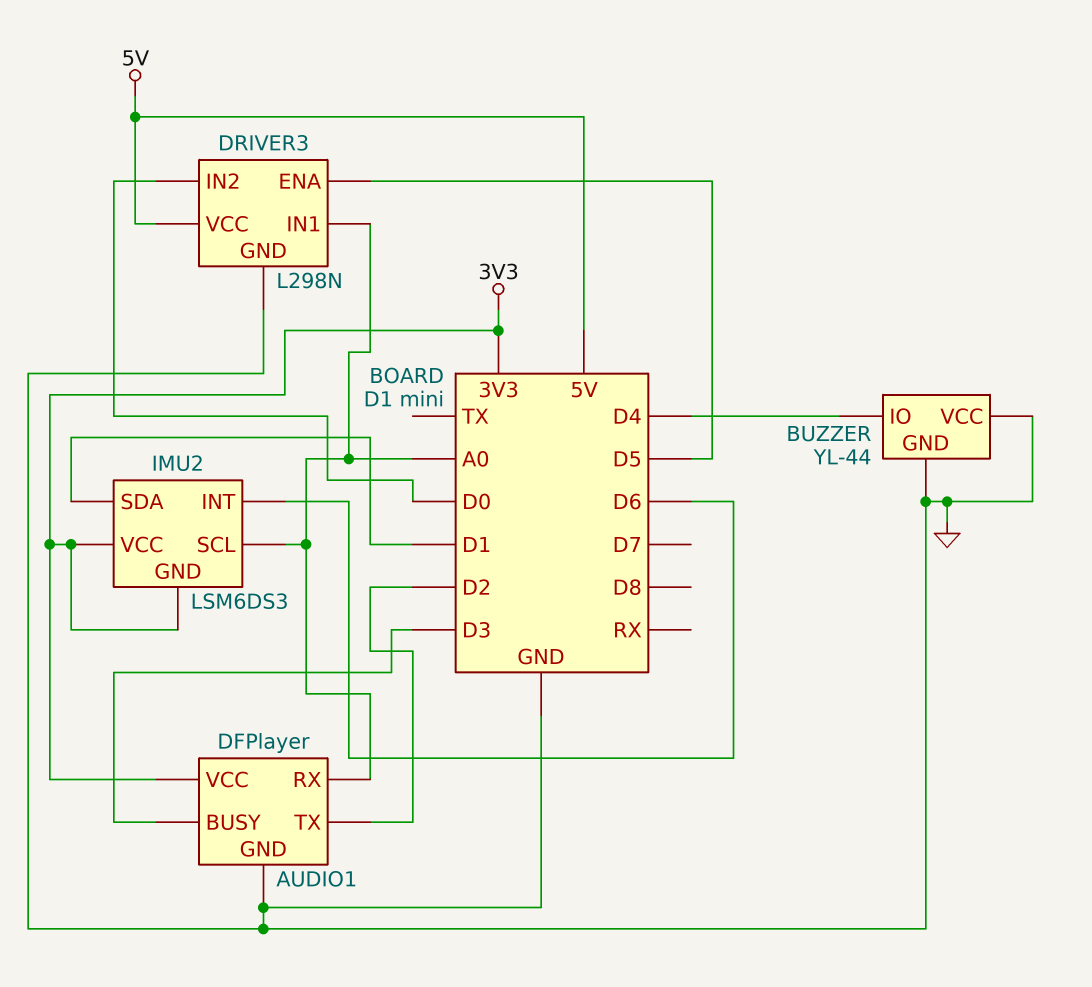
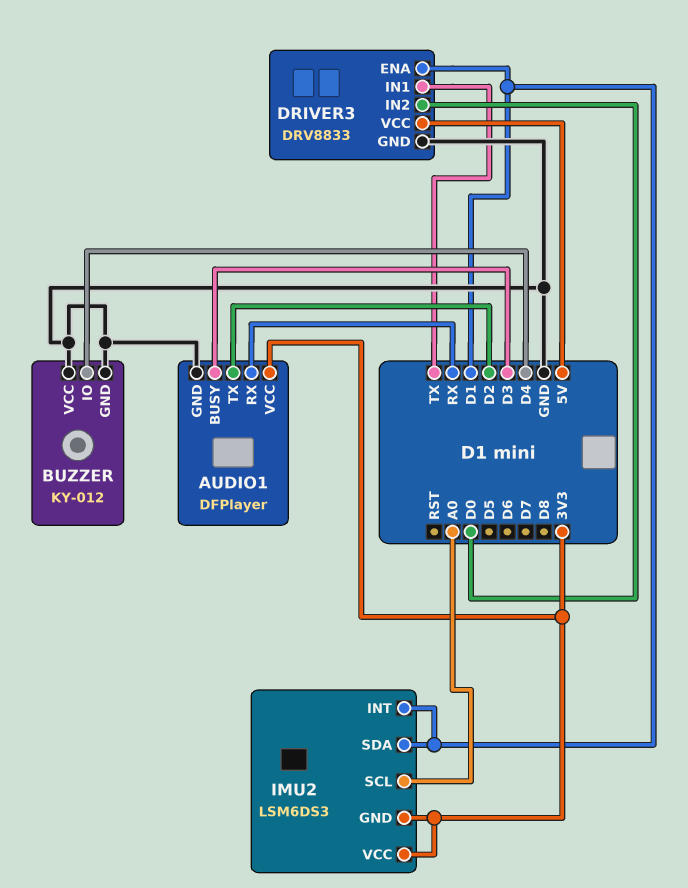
AUDIO1 pin RX: A0 -> RX
BUZZER: YL-44 -> KY-012
DRIVER3: L298N -> DRV8833
DRIVER3 pin ENA: D5 -> D1
DRIVER3 pin IN1: A0 -> TX
IMU2 pin INT: D6 -> D1

